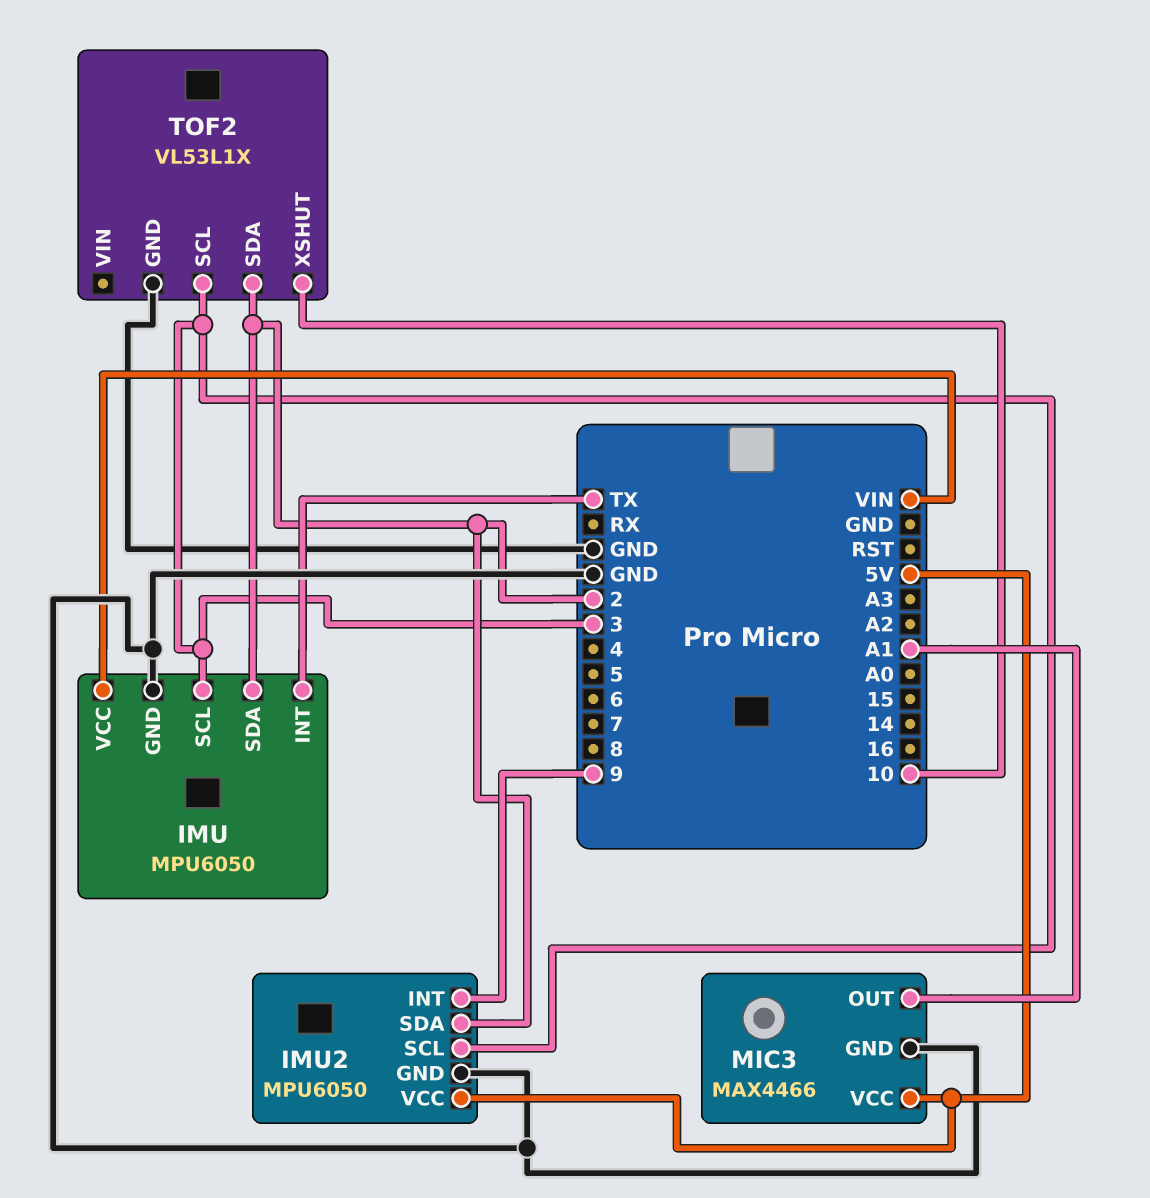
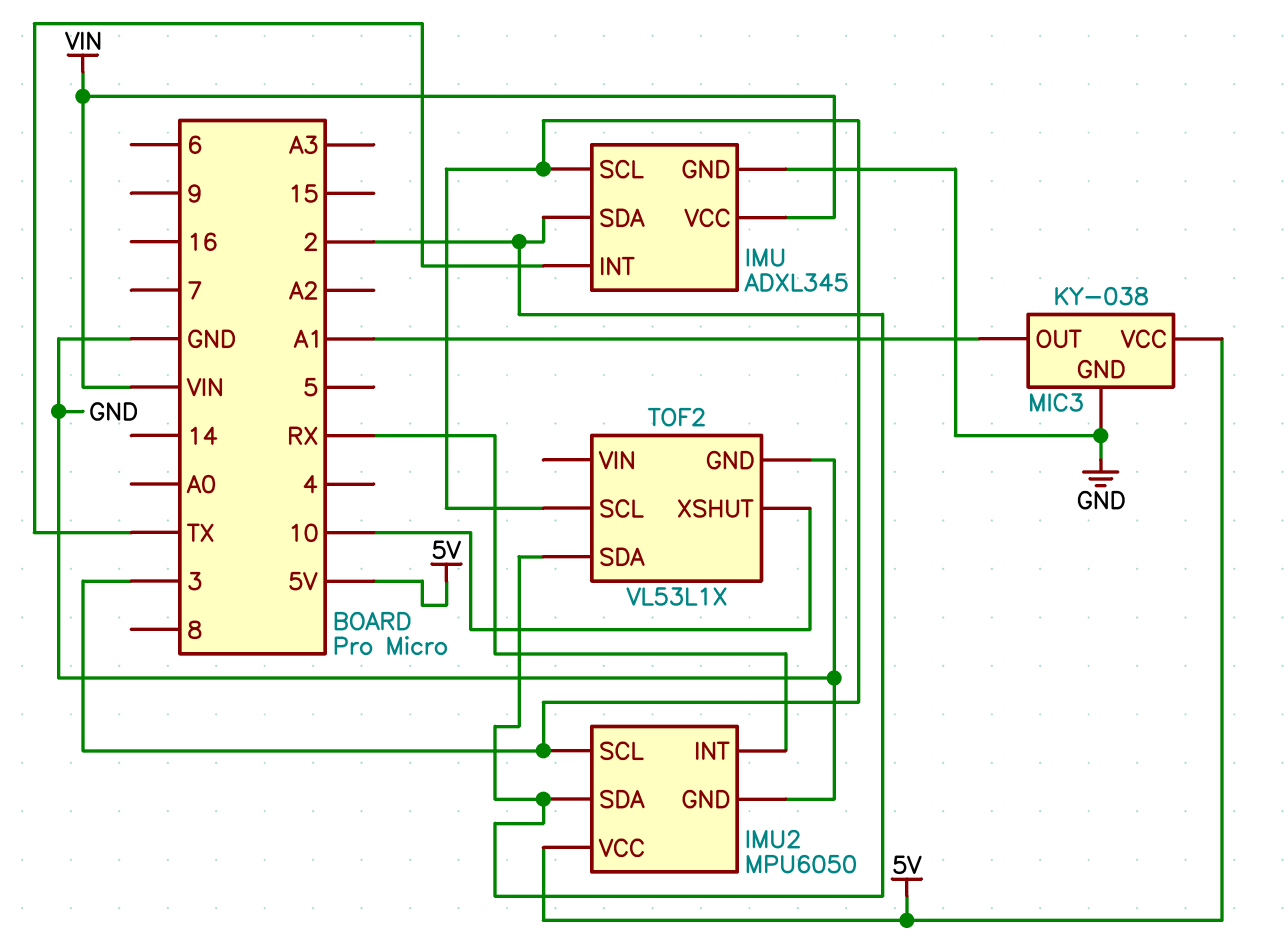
IMU: MPU6050 -> ADXL345
IMU2 pin INT: 9 -> RX
MIC3: MAX4466 -> KY-038

